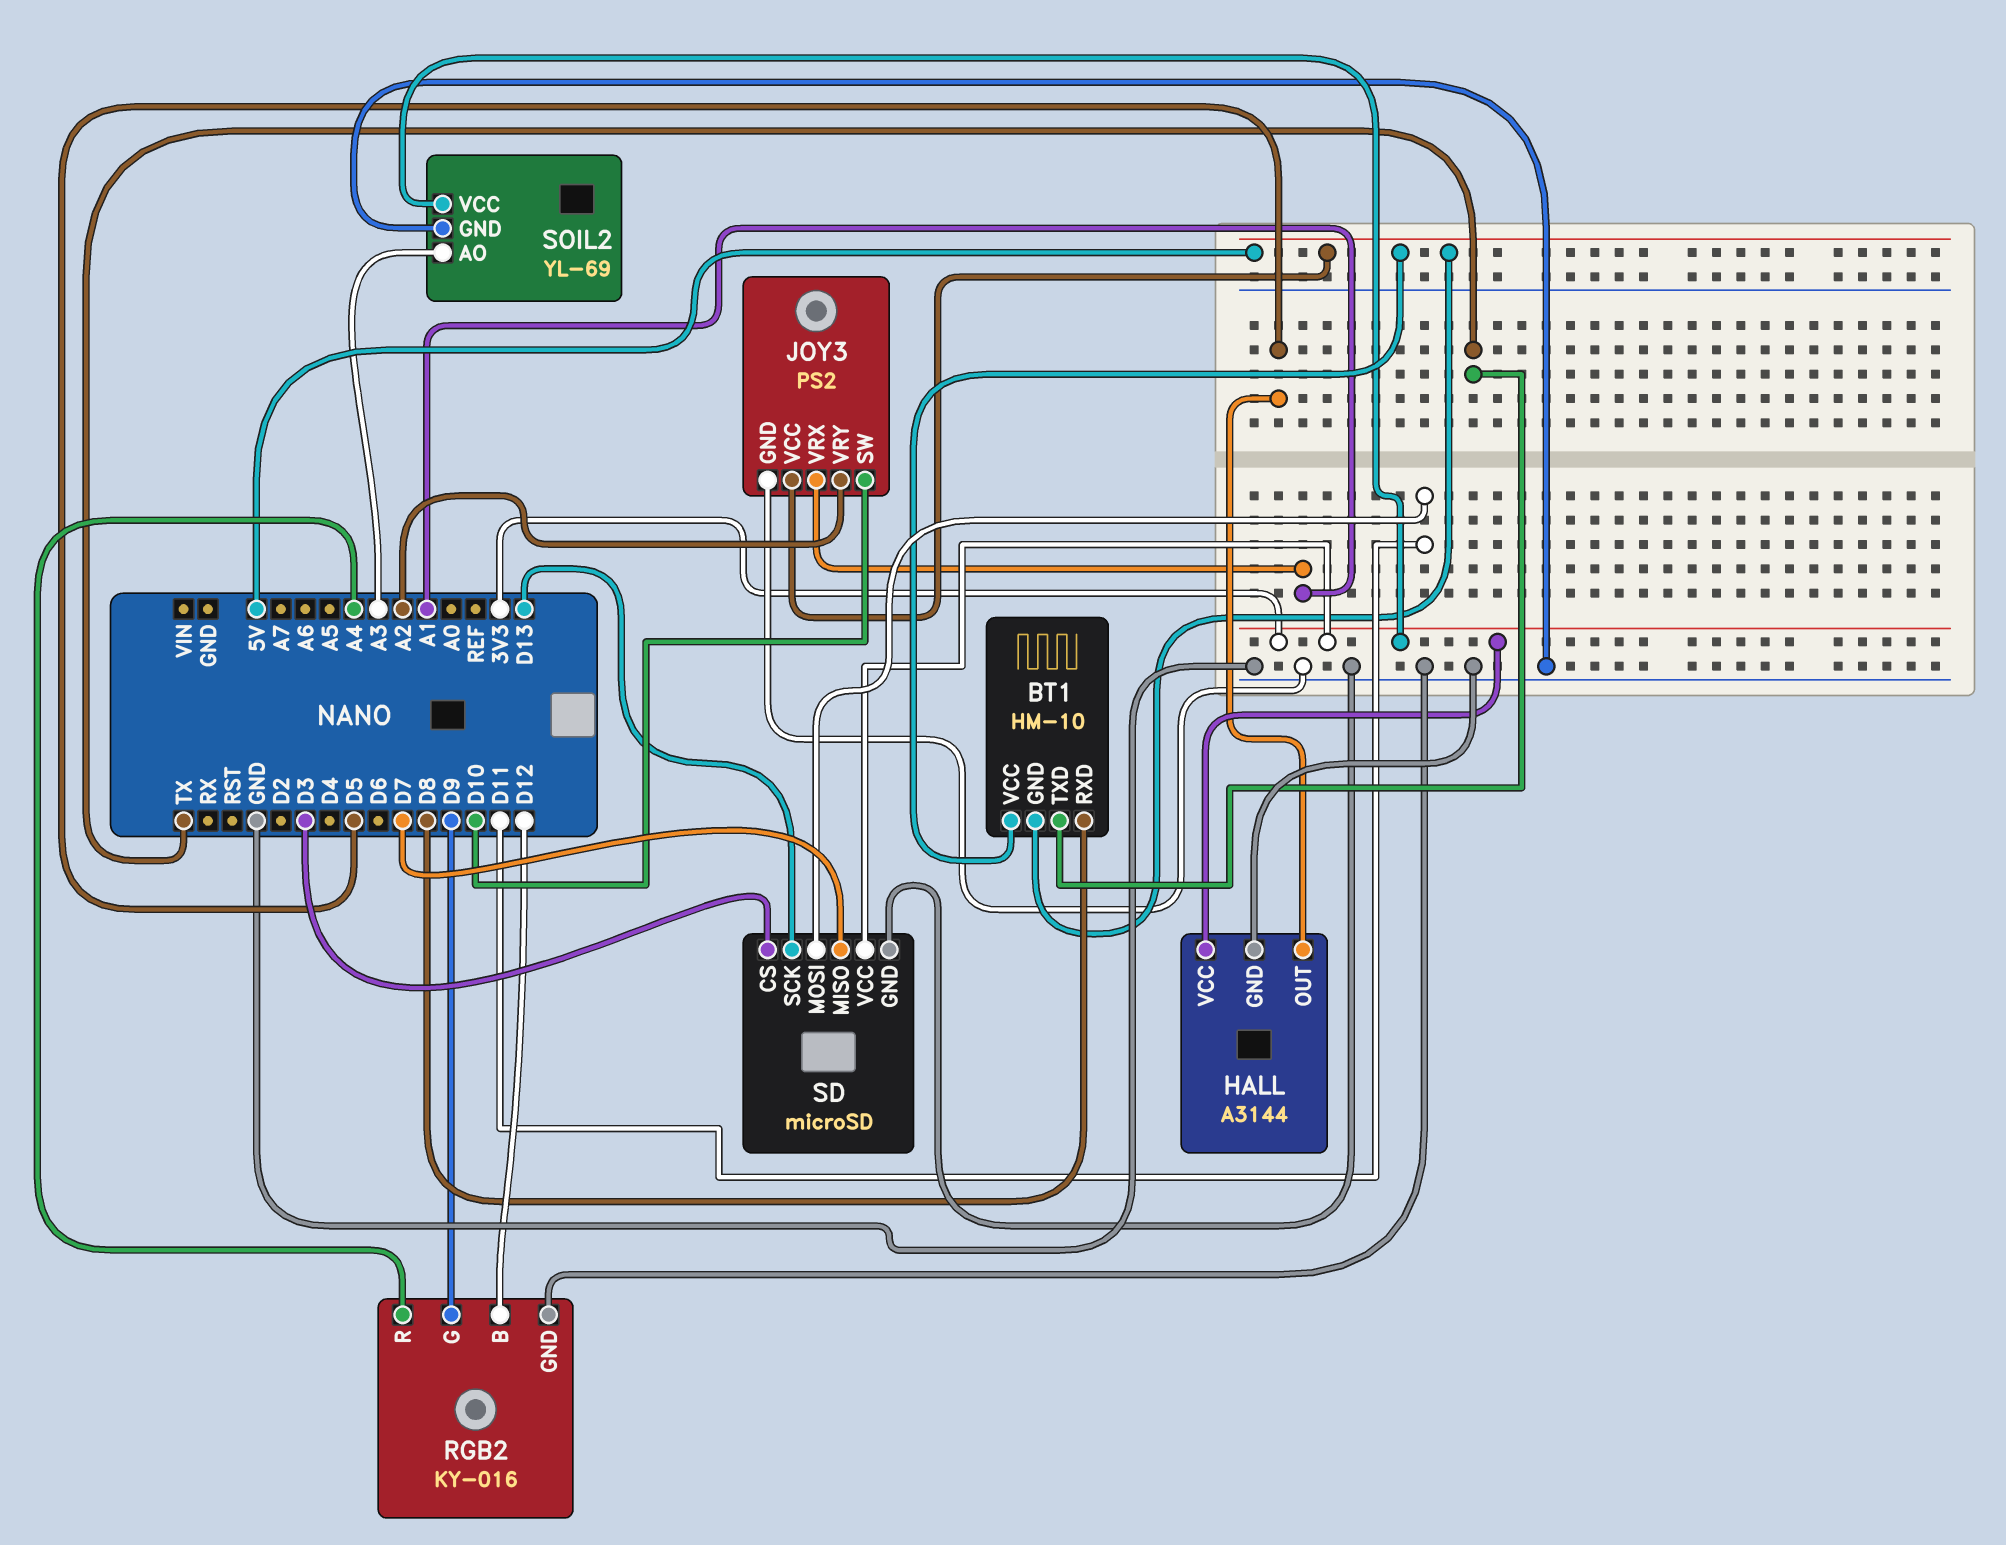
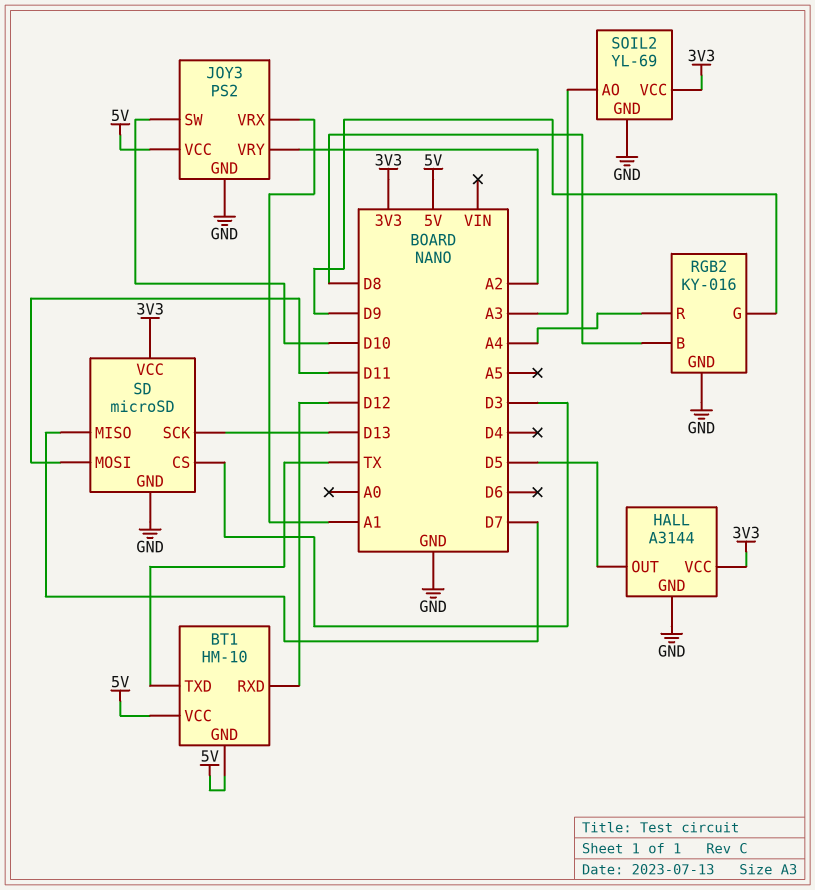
BT1 pin RXD: D8 -> D12
RGB2 pin B: D12 -> D8

